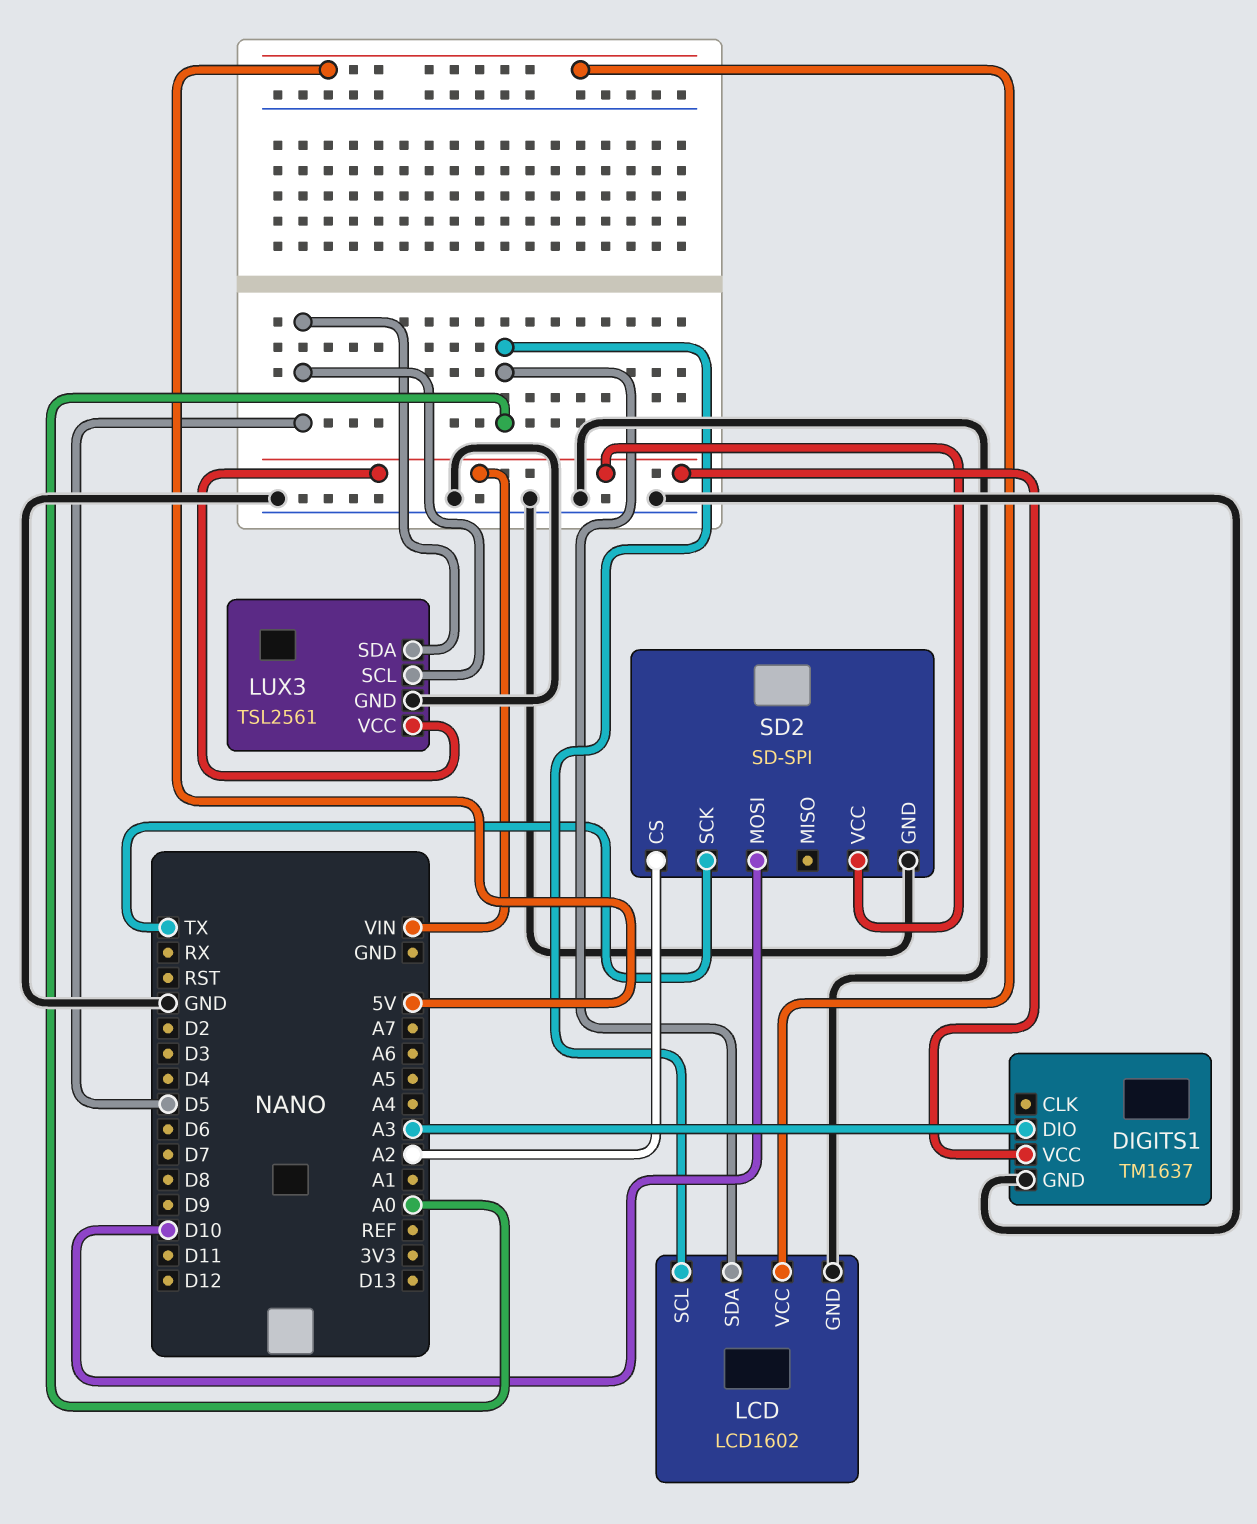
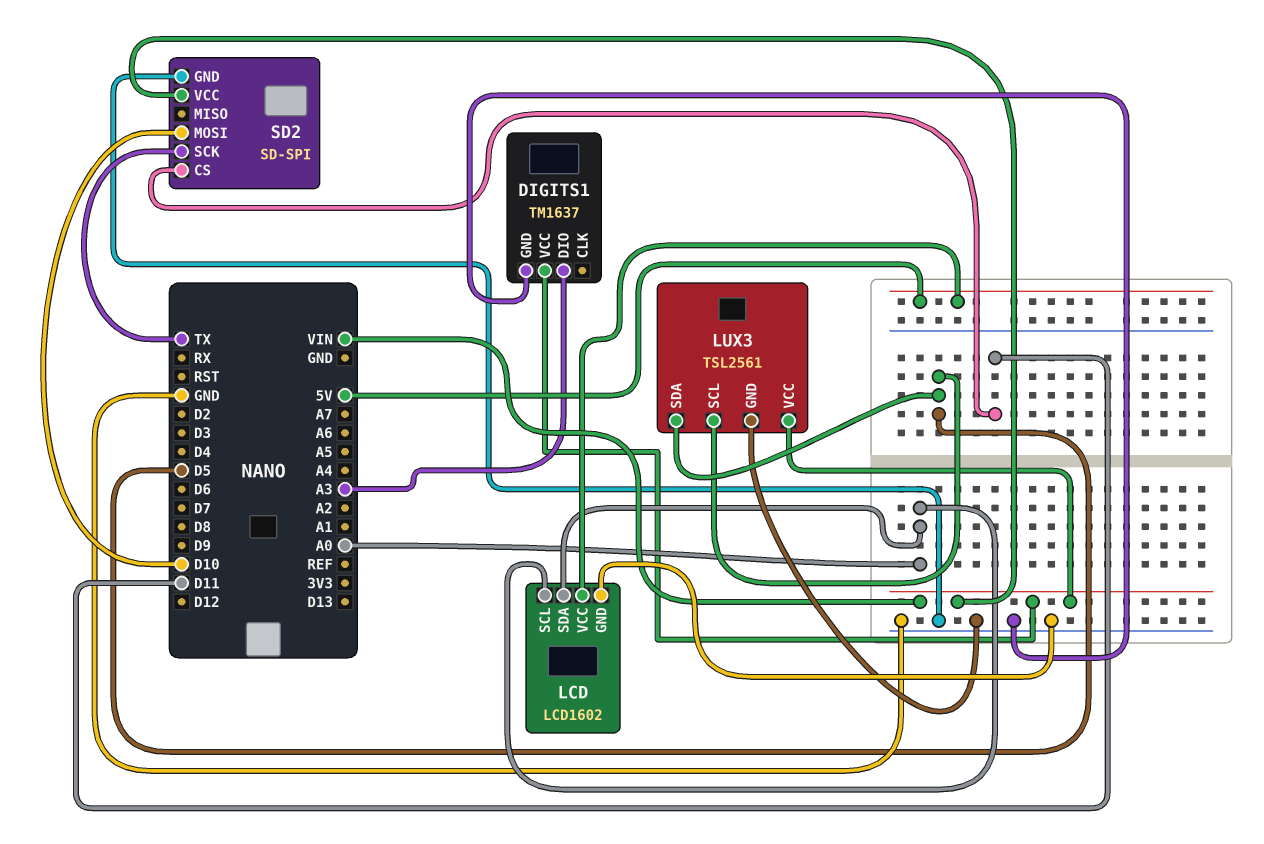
SD2 pin CS: A2 -> D11

